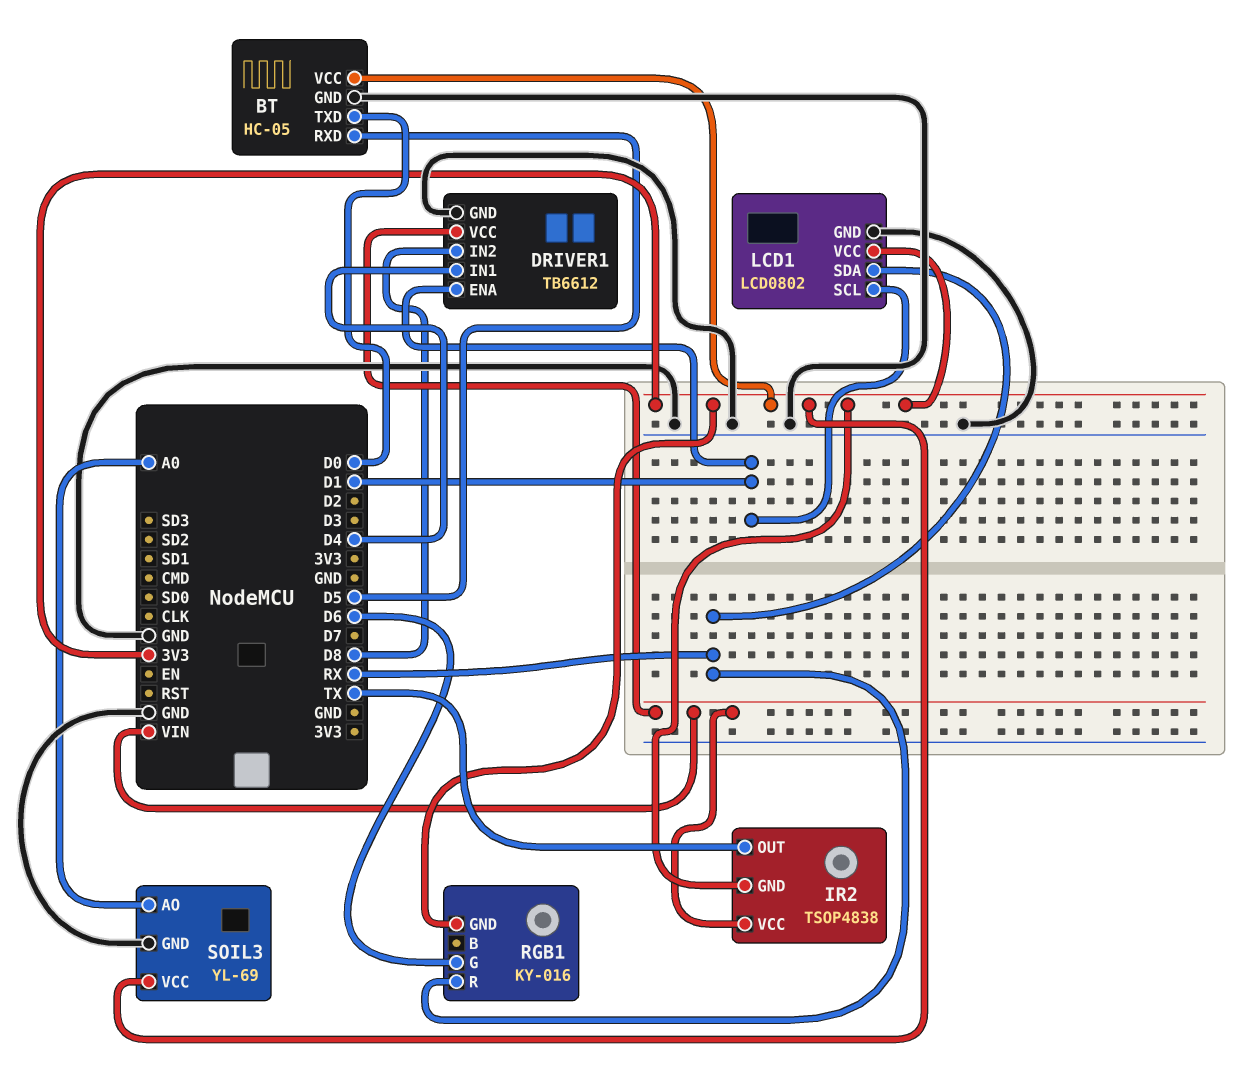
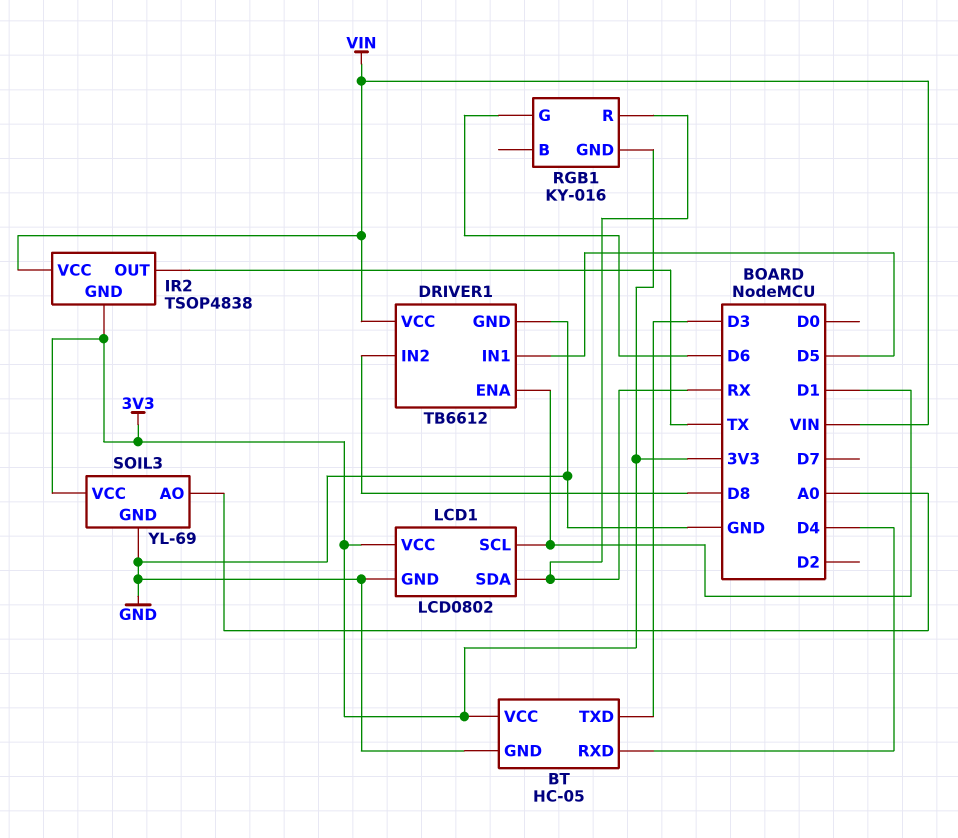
BT pin RXD: D5 -> D4
BT pin TXD: D0 -> D3
DRIVER1 pin IN1: D4 -> D5

